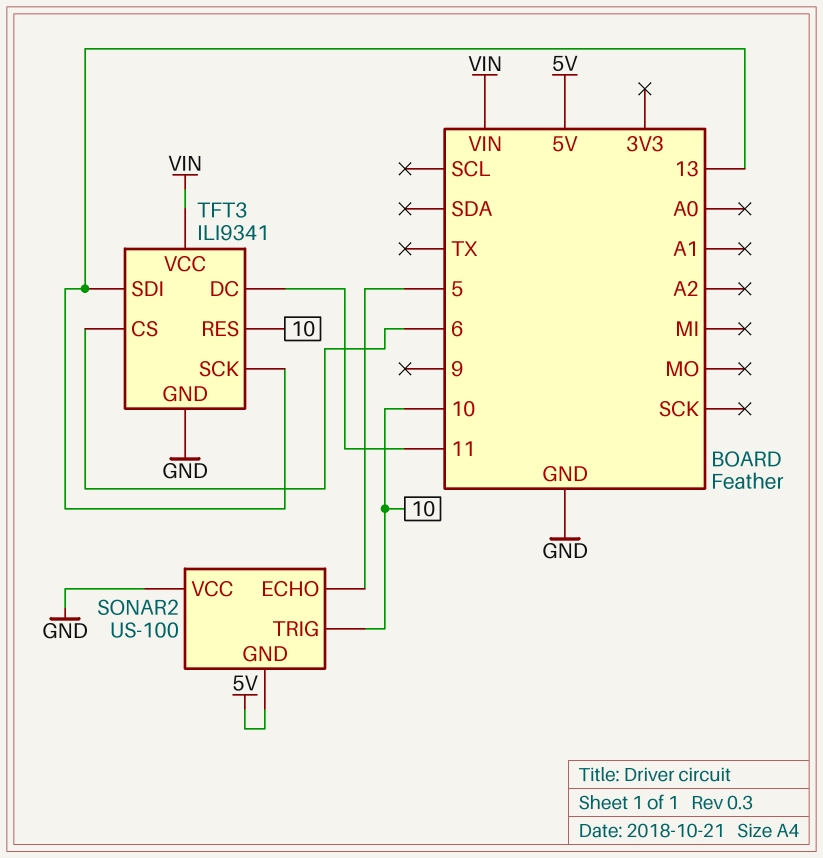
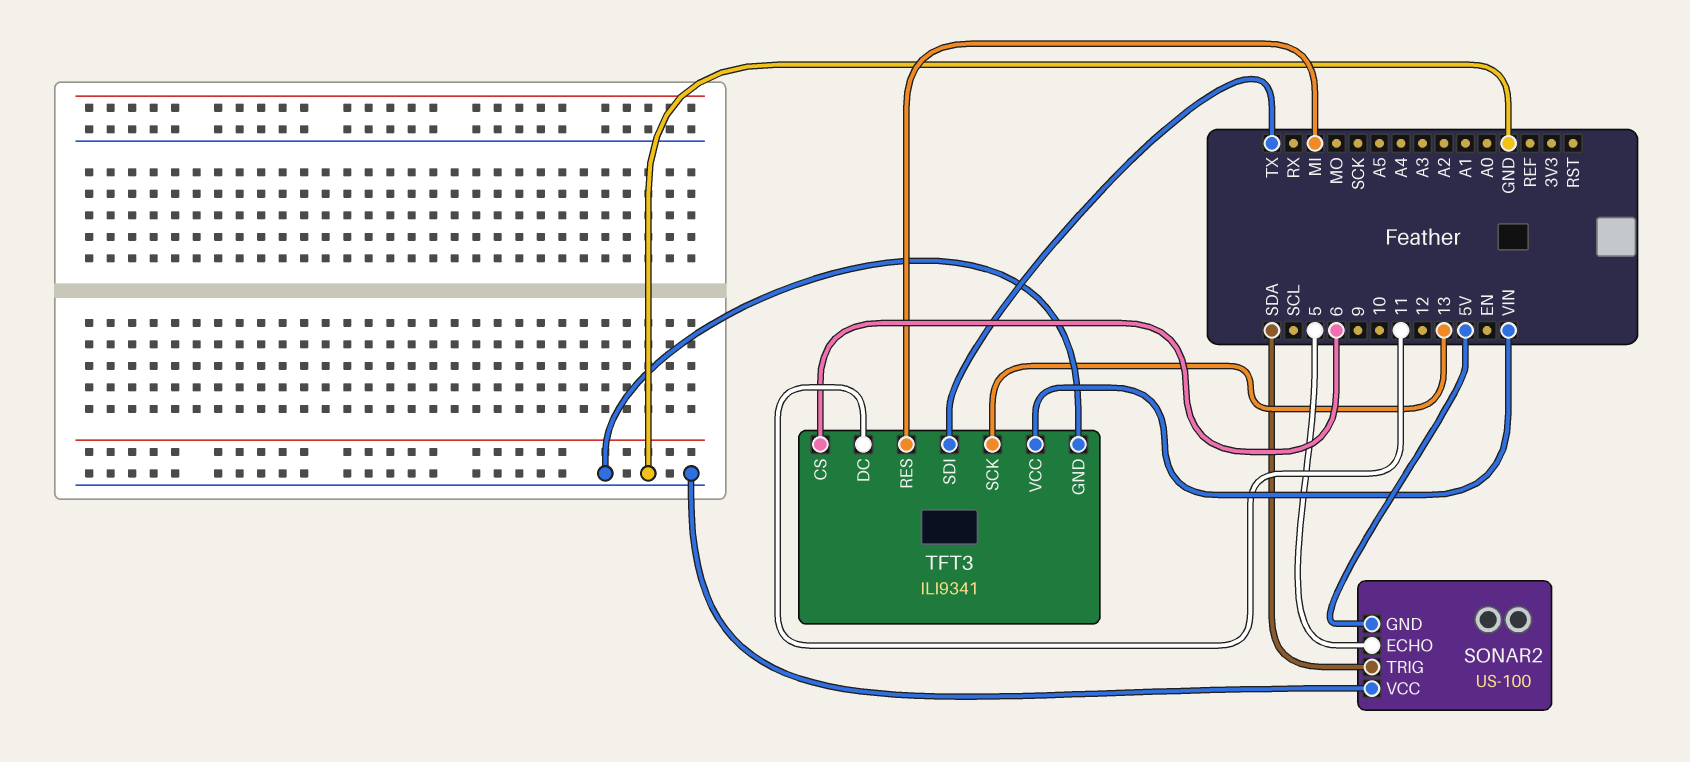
SONAR2 pin TRIG: 10 -> SDA
TFT3 pin RES: 10 -> MI
TFT3 pin SDI: 13 -> TX

